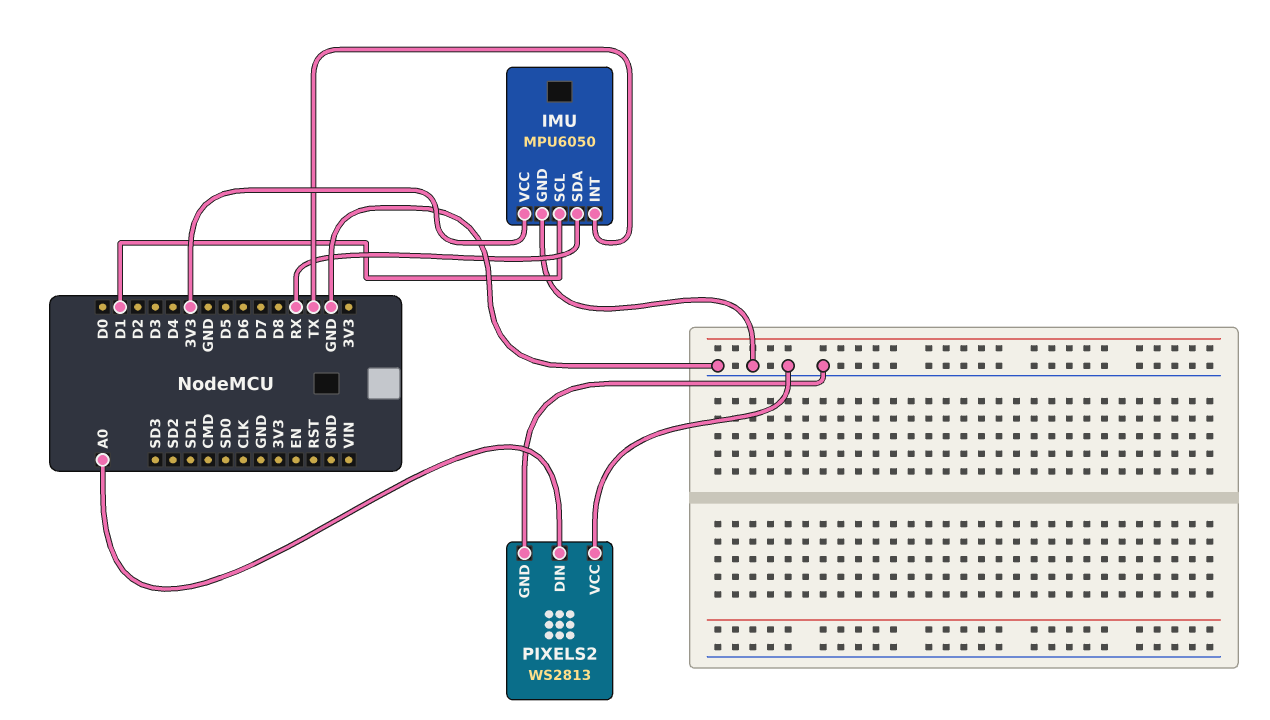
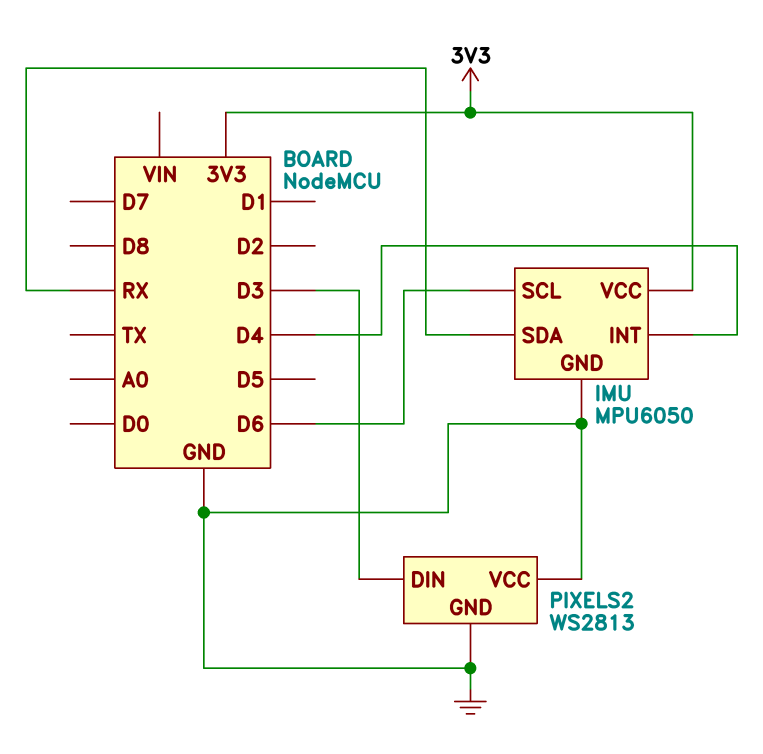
IMU pin INT: TX -> D4
IMU pin SCL: D1 -> D6
PIXELS2 pin DIN: A0 -> D3

